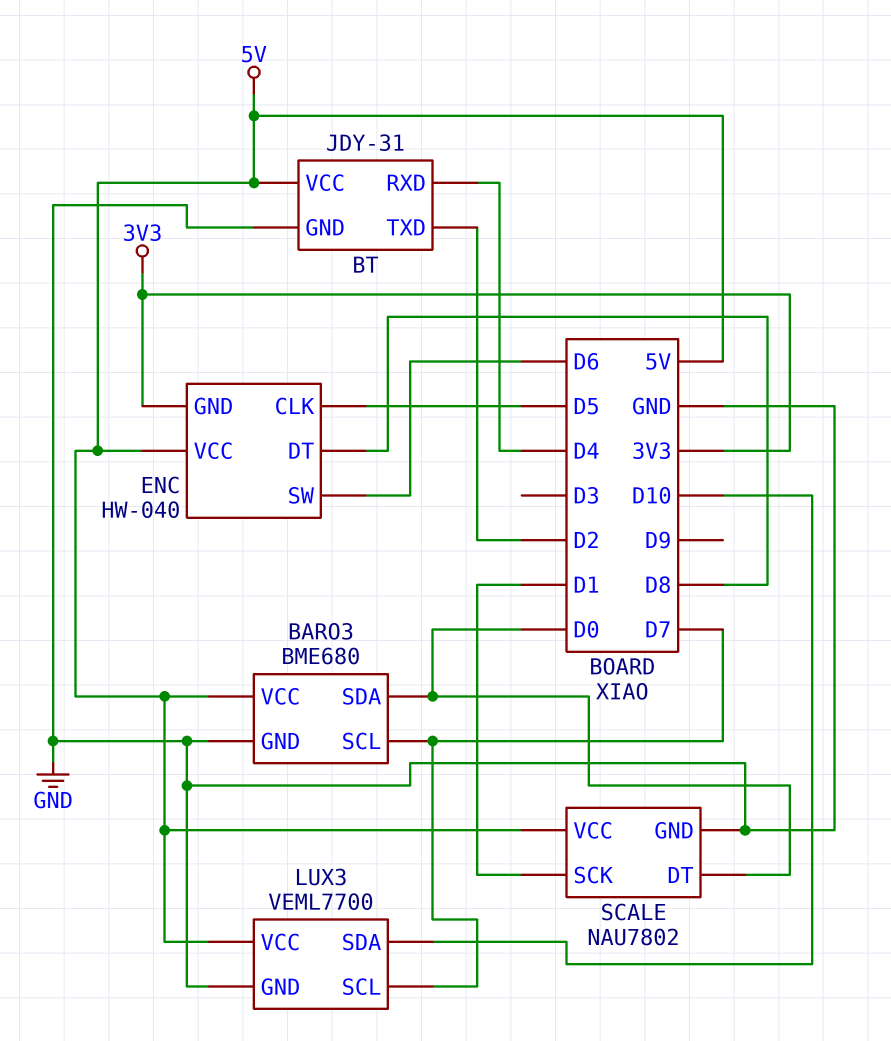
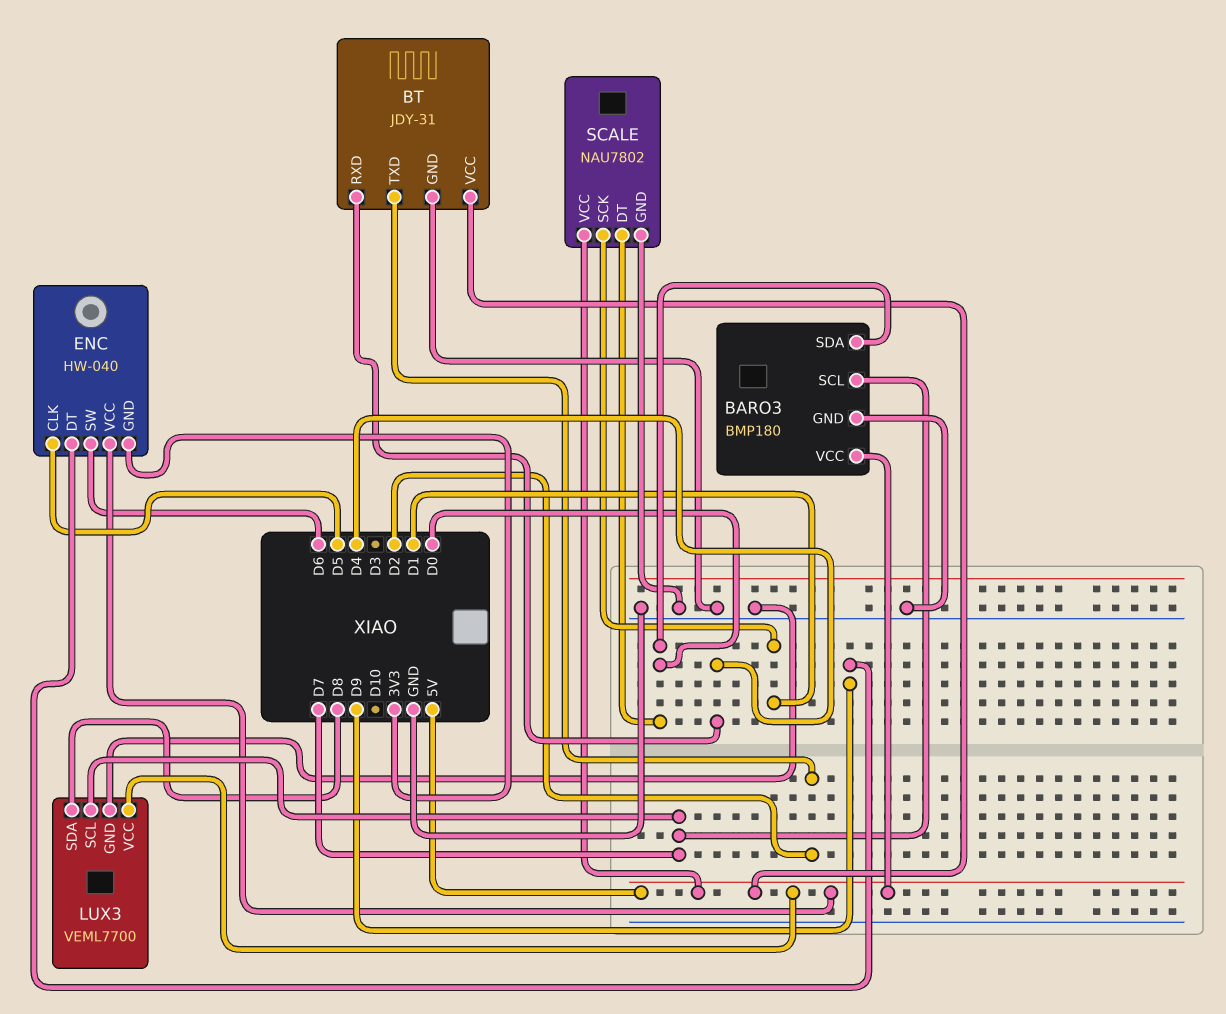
BARO3: BME680 -> BMP180
ENC pin DT: D8 -> D9
LUX3 pin SDA: D10 -> D8

